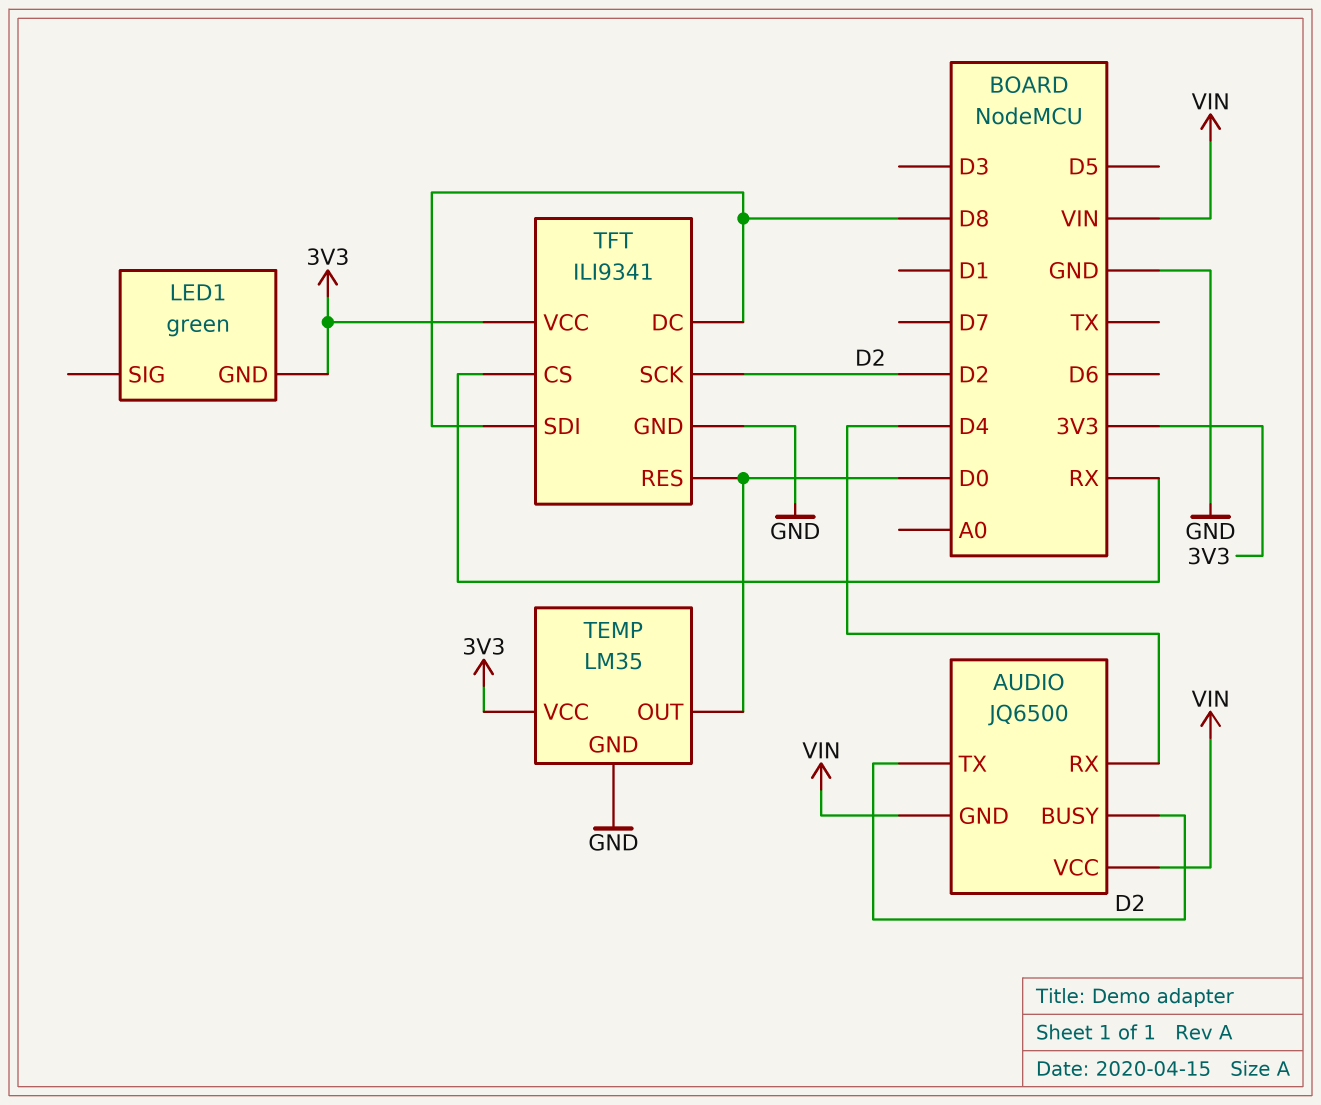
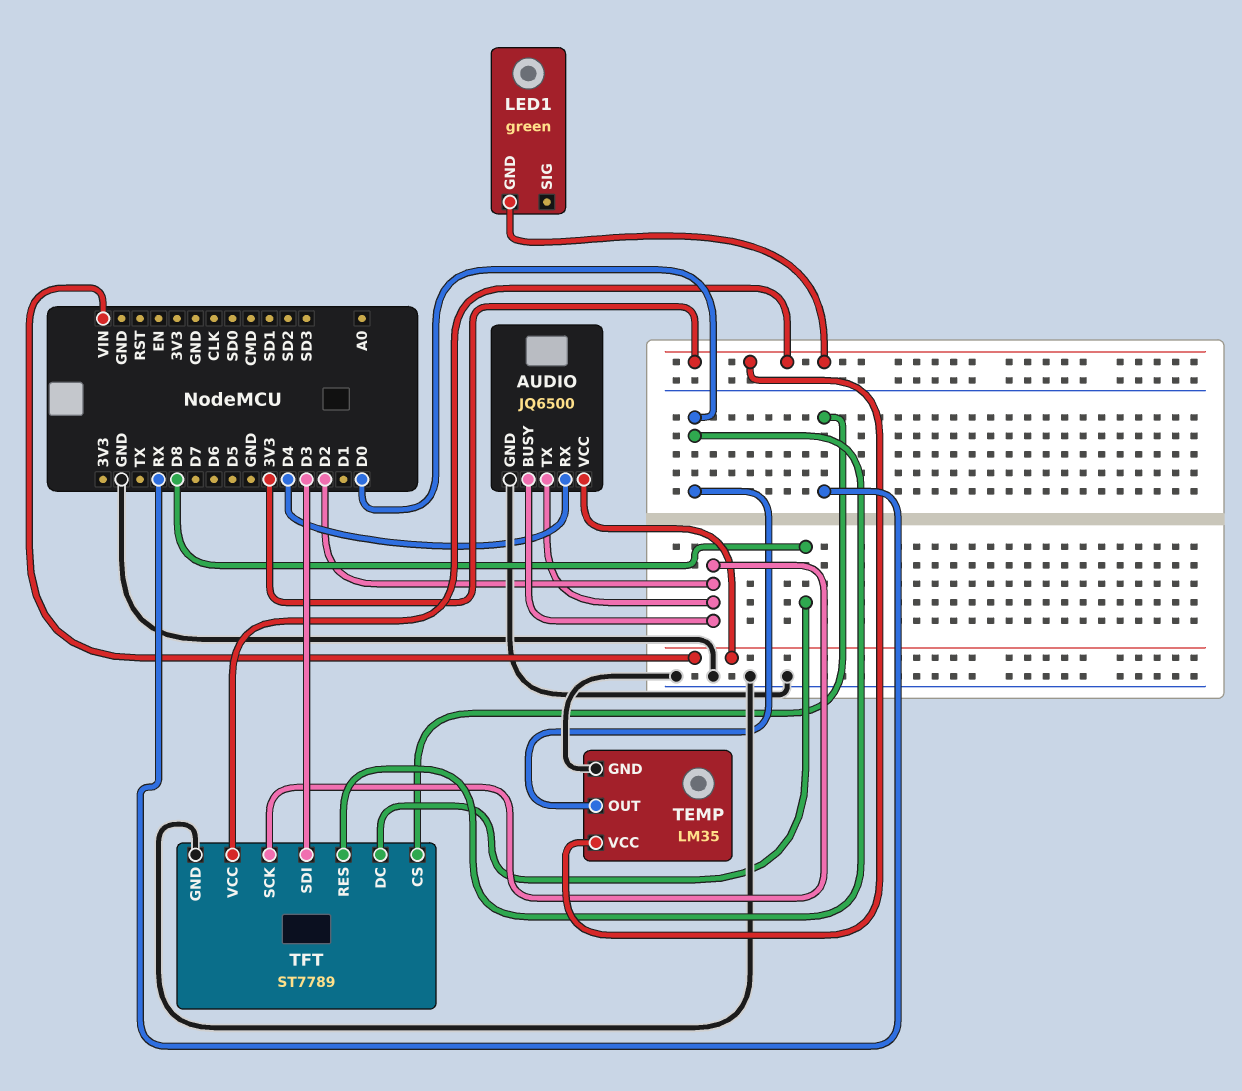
AUDIO pin GND: VIN -> GND
TFT: ILI9341 -> ST7789
TFT pin SDI: D8 -> D3

